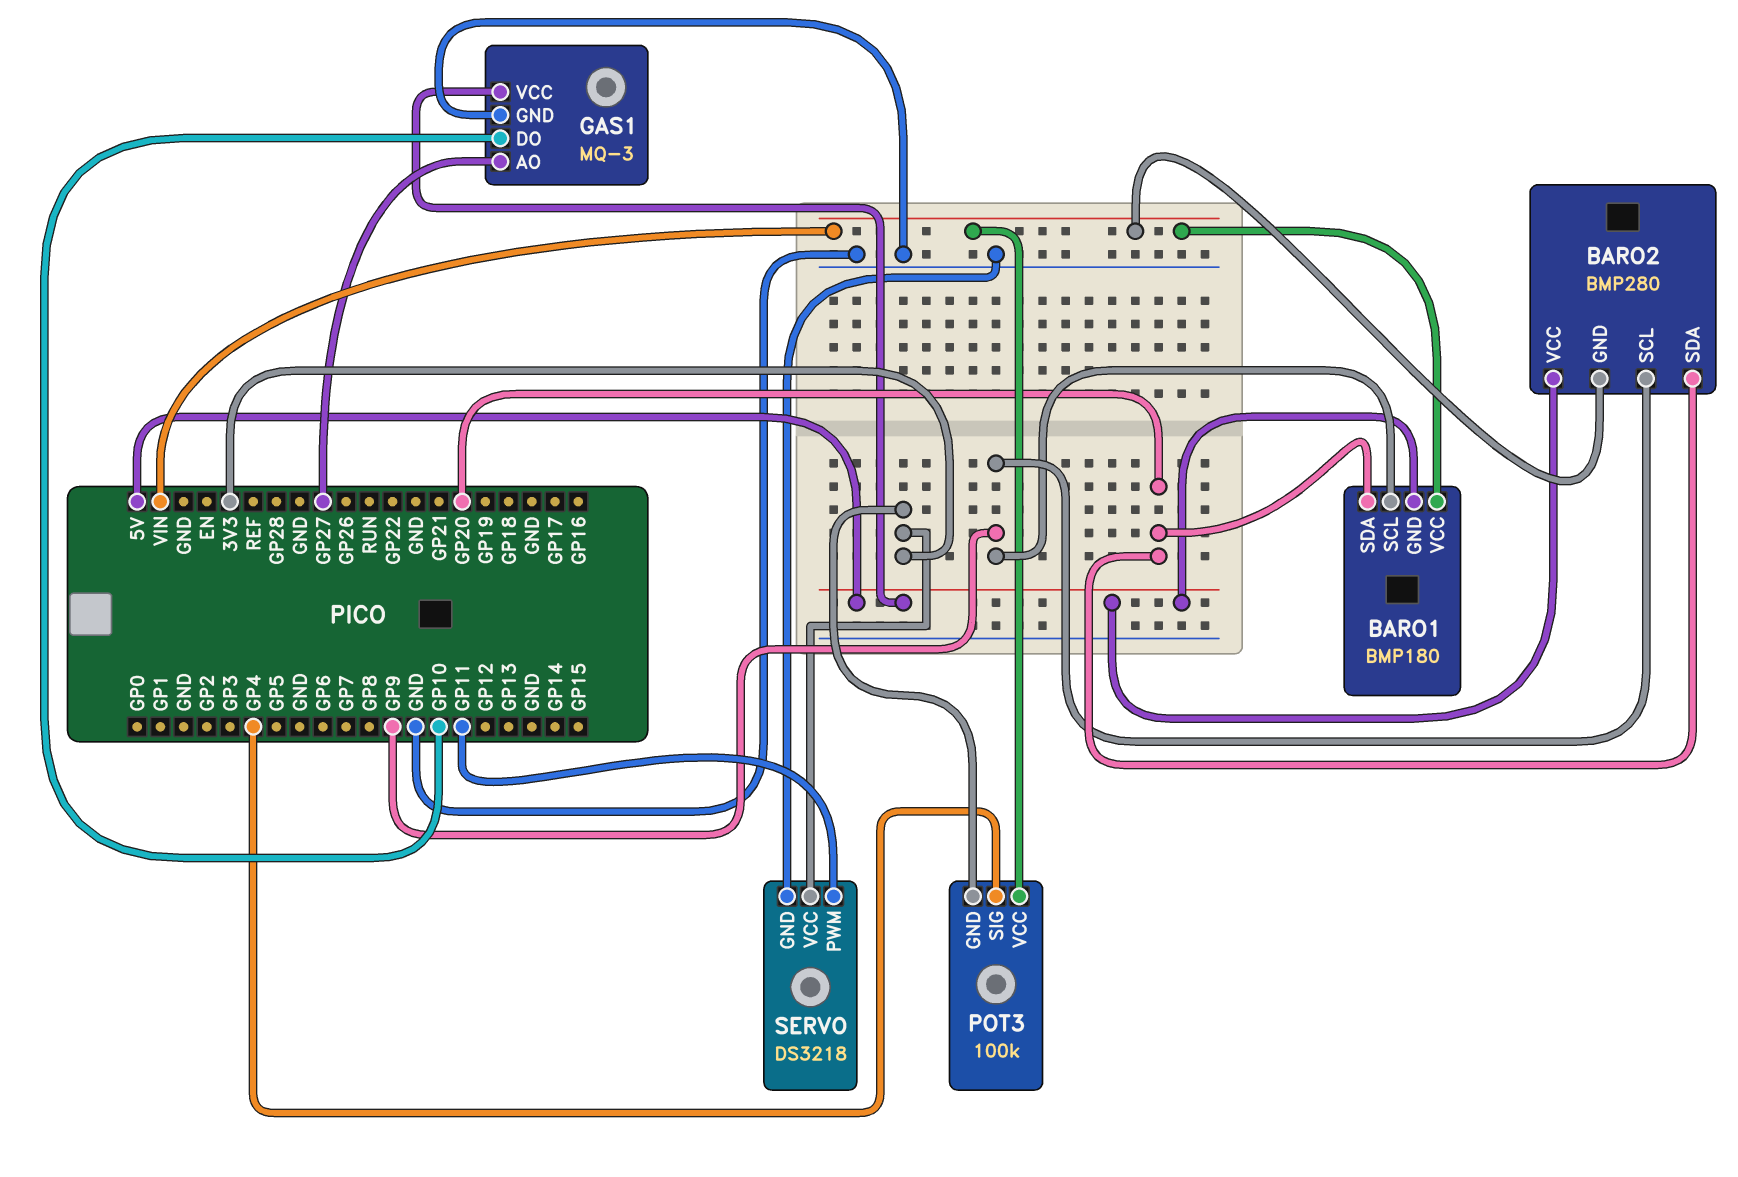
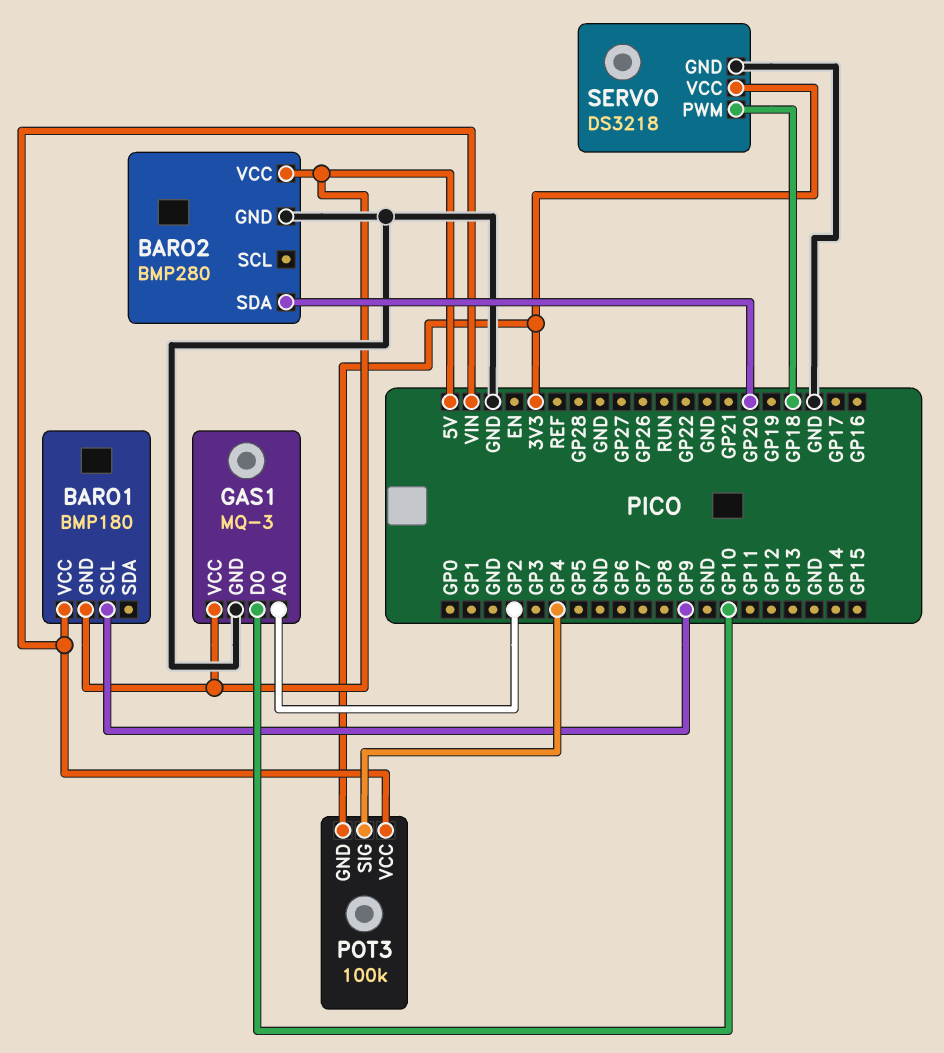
BARO1 pin SDA: GP20 -> none
BARO2 pin GND: VIN -> GND
BARO2 pin SCL: GP9 -> none
GAS1 pin AO: GP27 -> GP2
SERVO pin PWM: GP11 -> GP18

